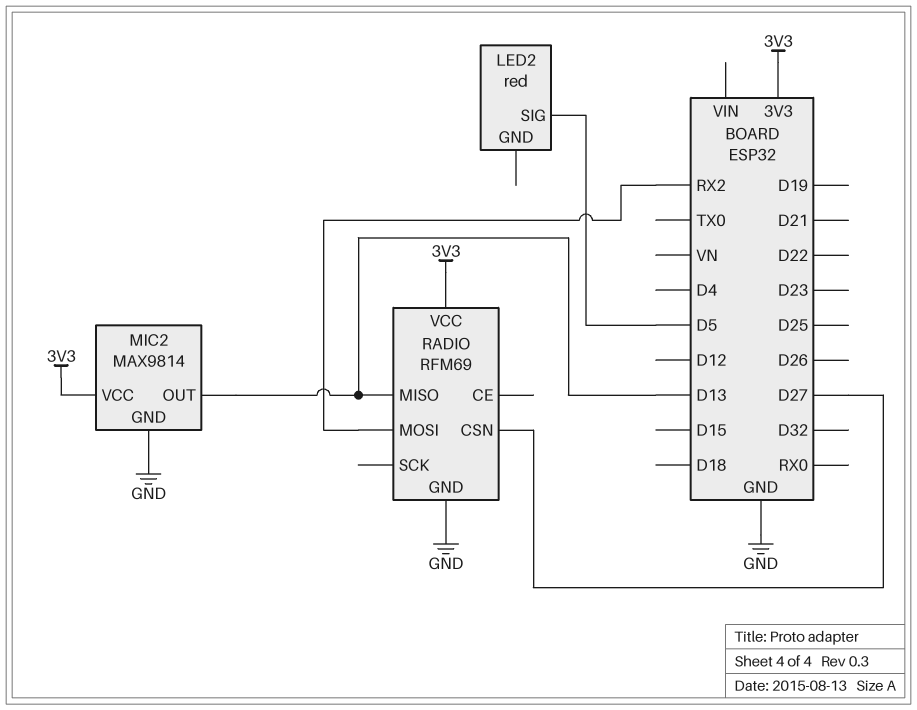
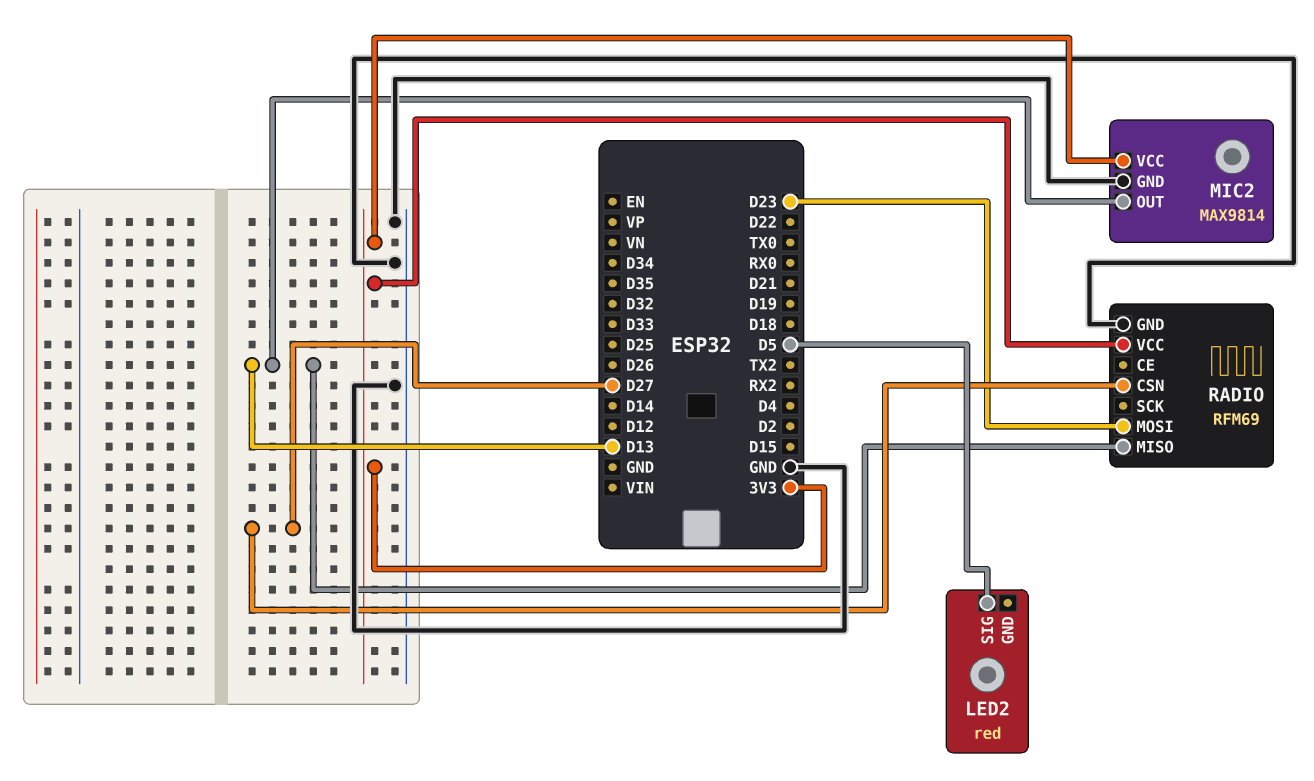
RADIO pin MOSI: RX2 -> D23

